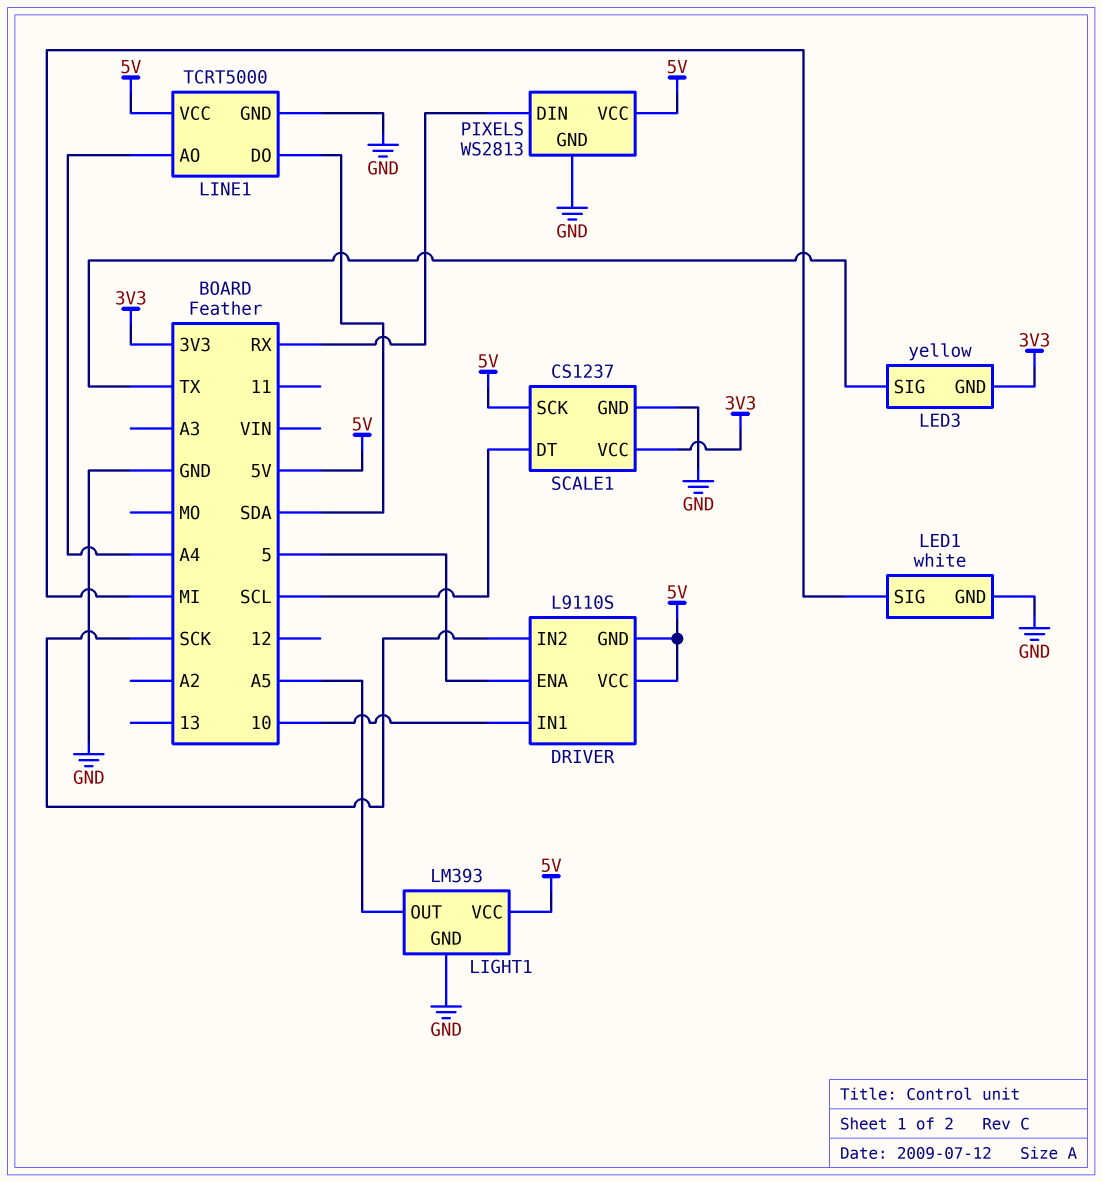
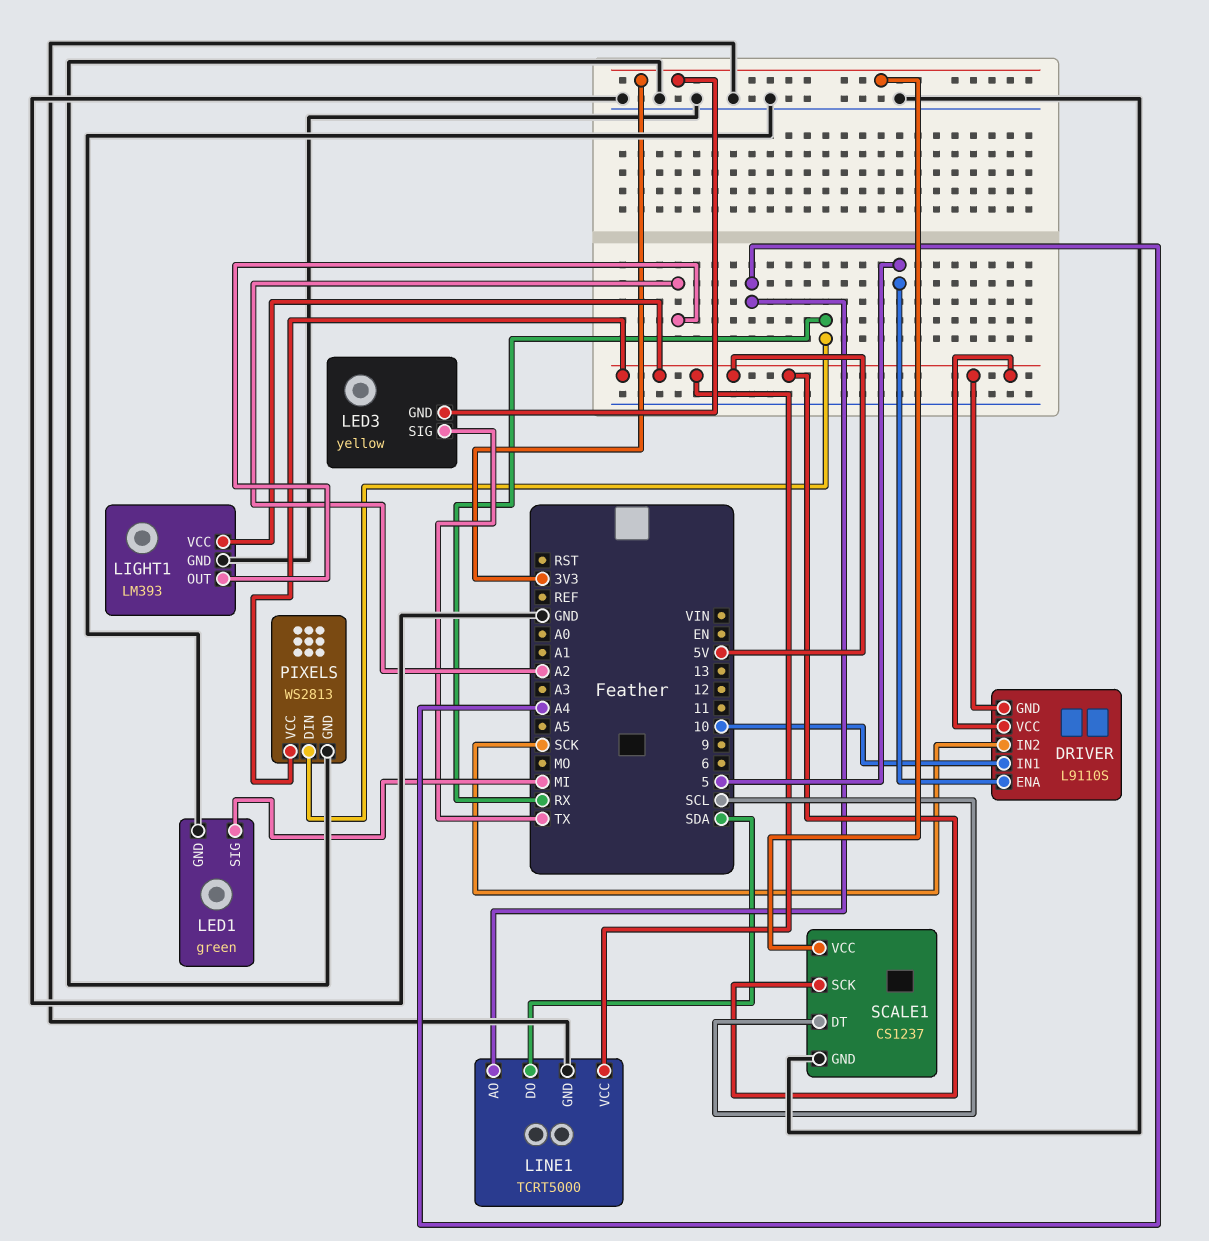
LED1: white -> green
LIGHT1 pin OUT: A5 -> A2

